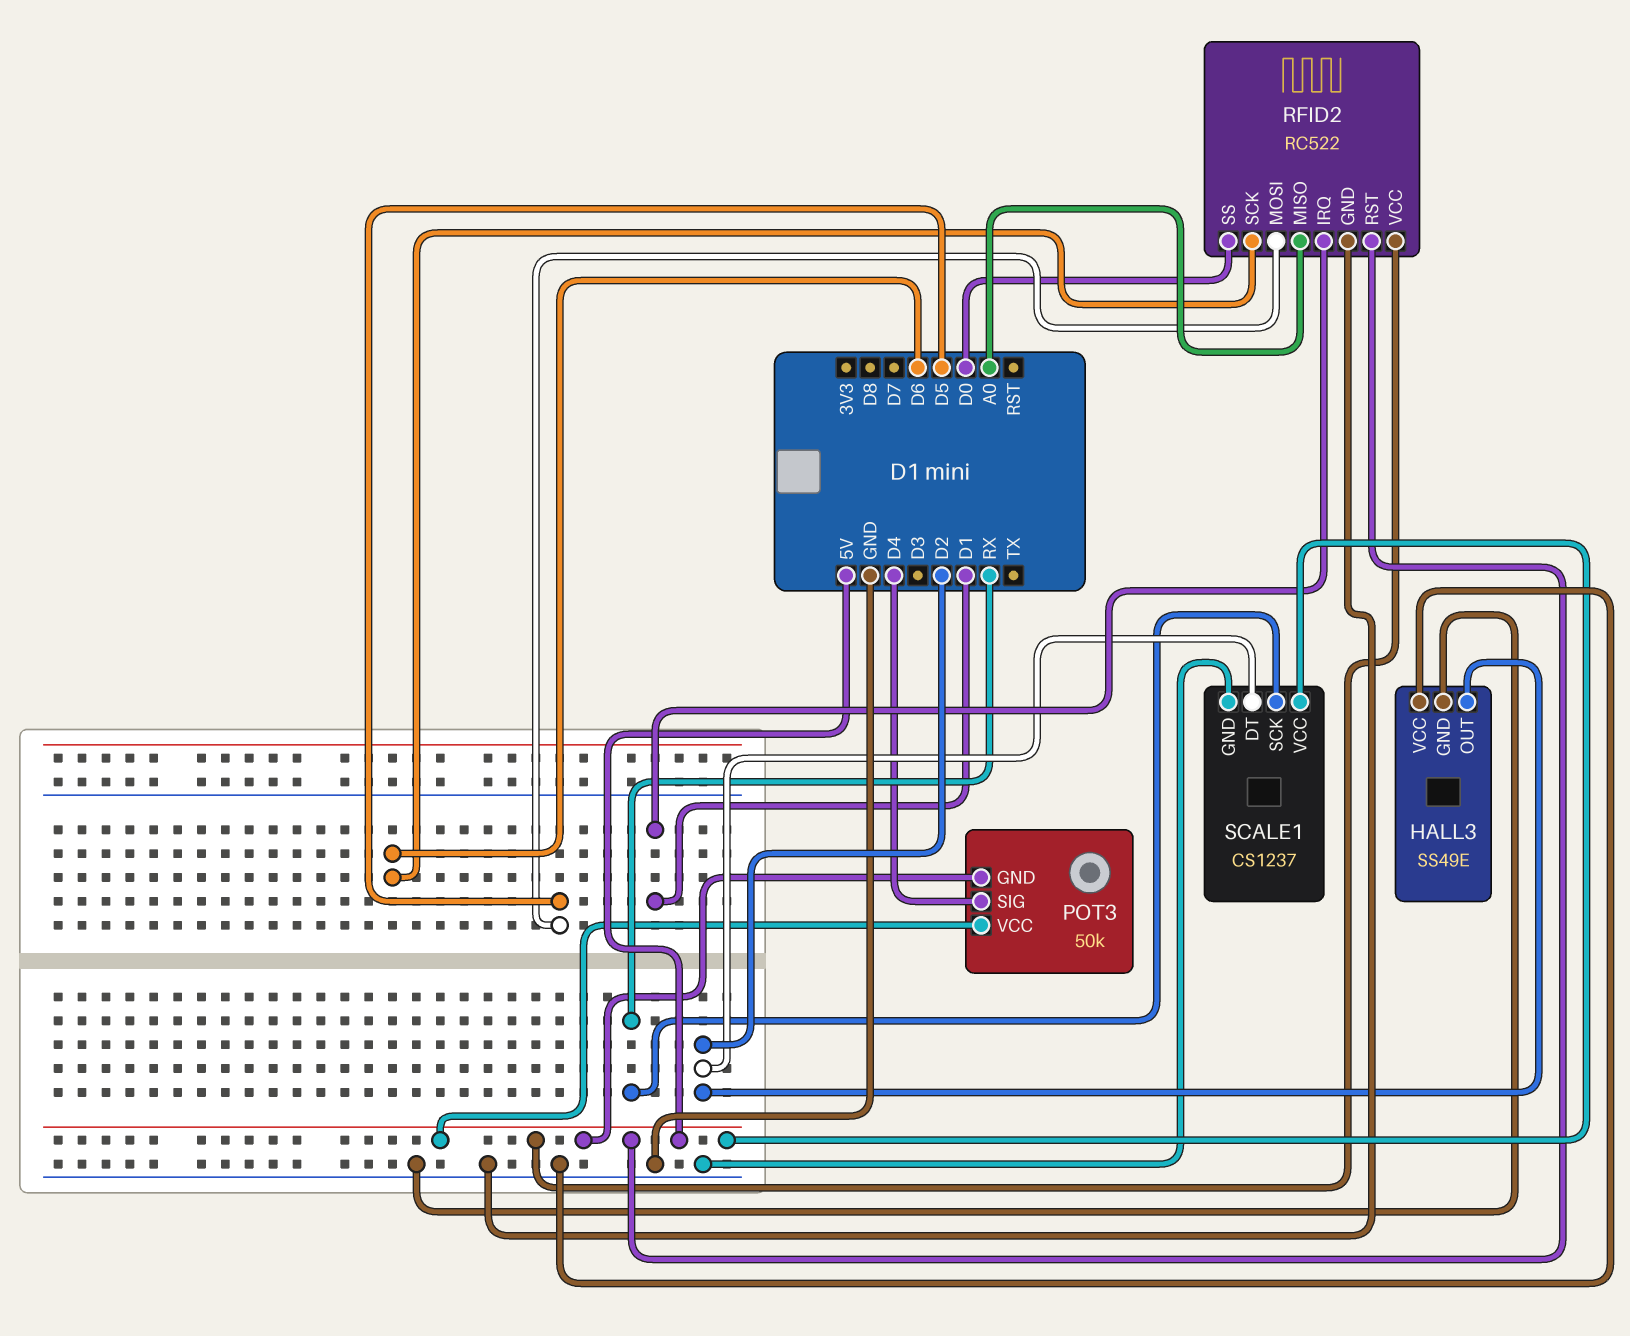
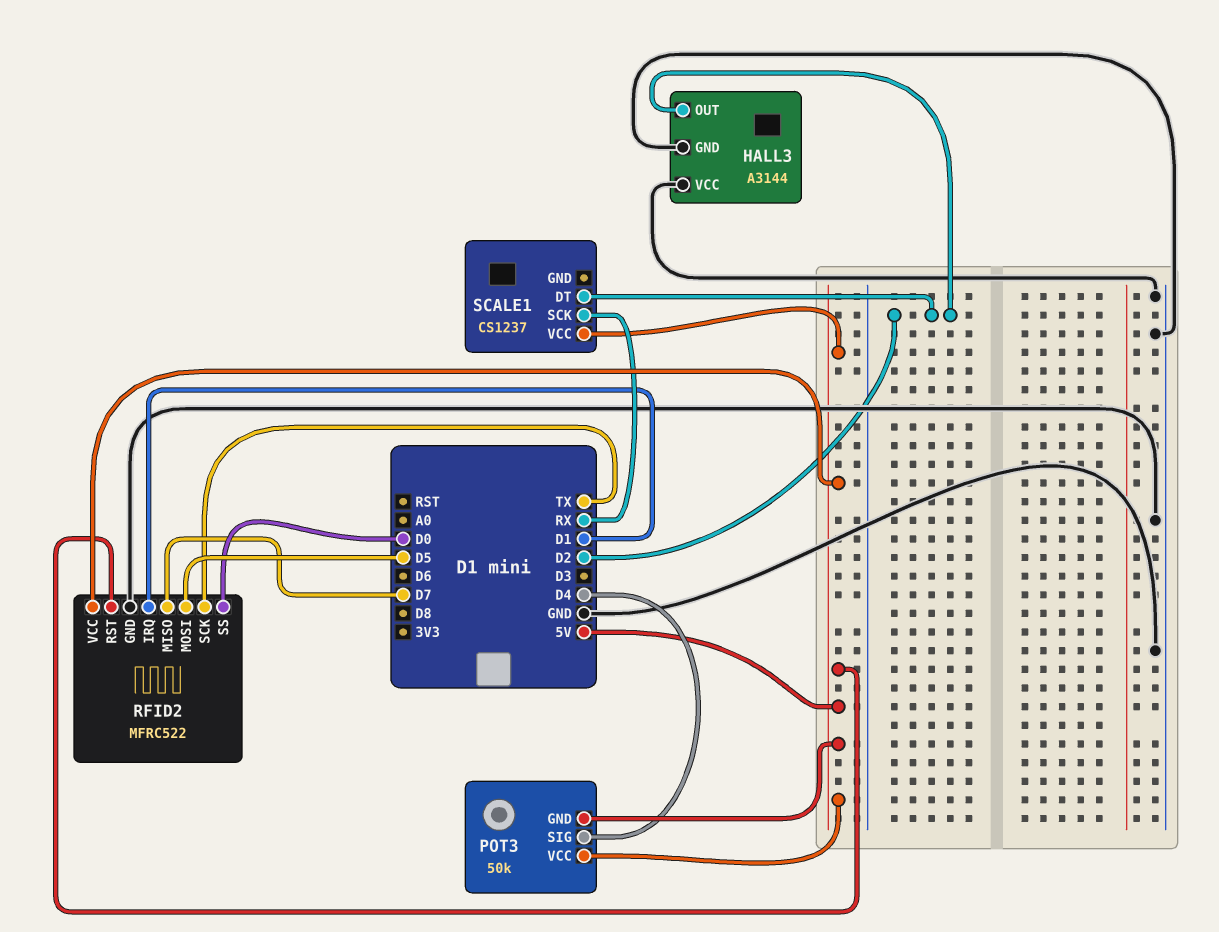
HALL3: SS49E -> A3144
RFID2: RC522 -> MFRC522
RFID2 pin MISO: A0 -> D7
RFID2 pin SCK: D6 -> TX
SCALE1 pin GND: GND -> none

